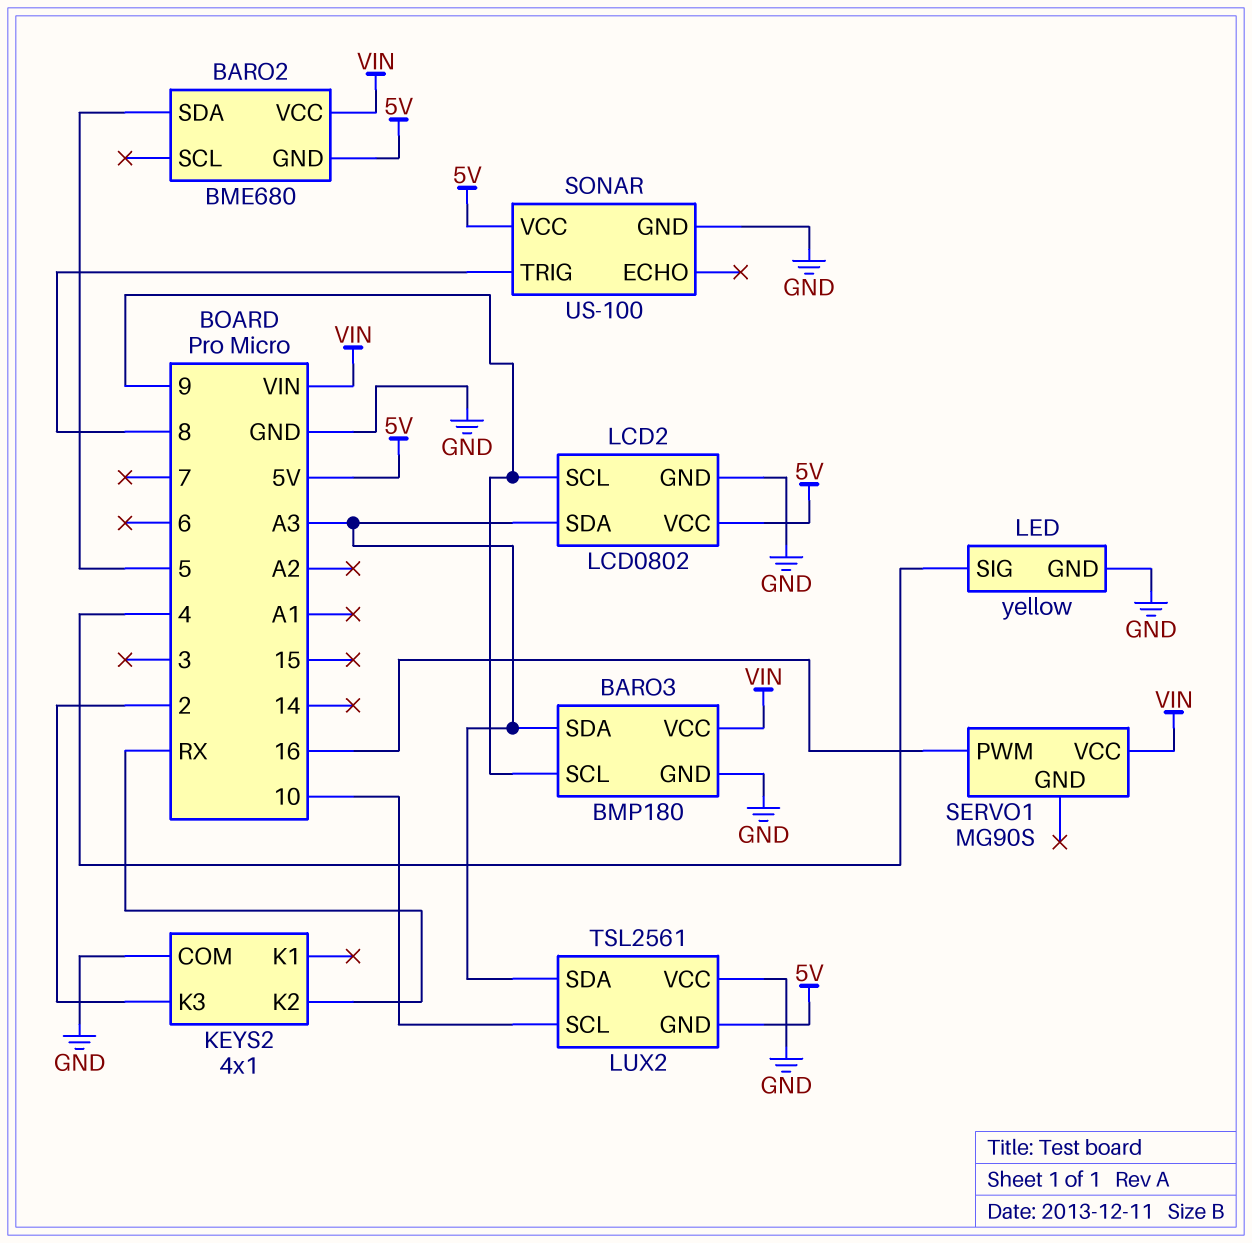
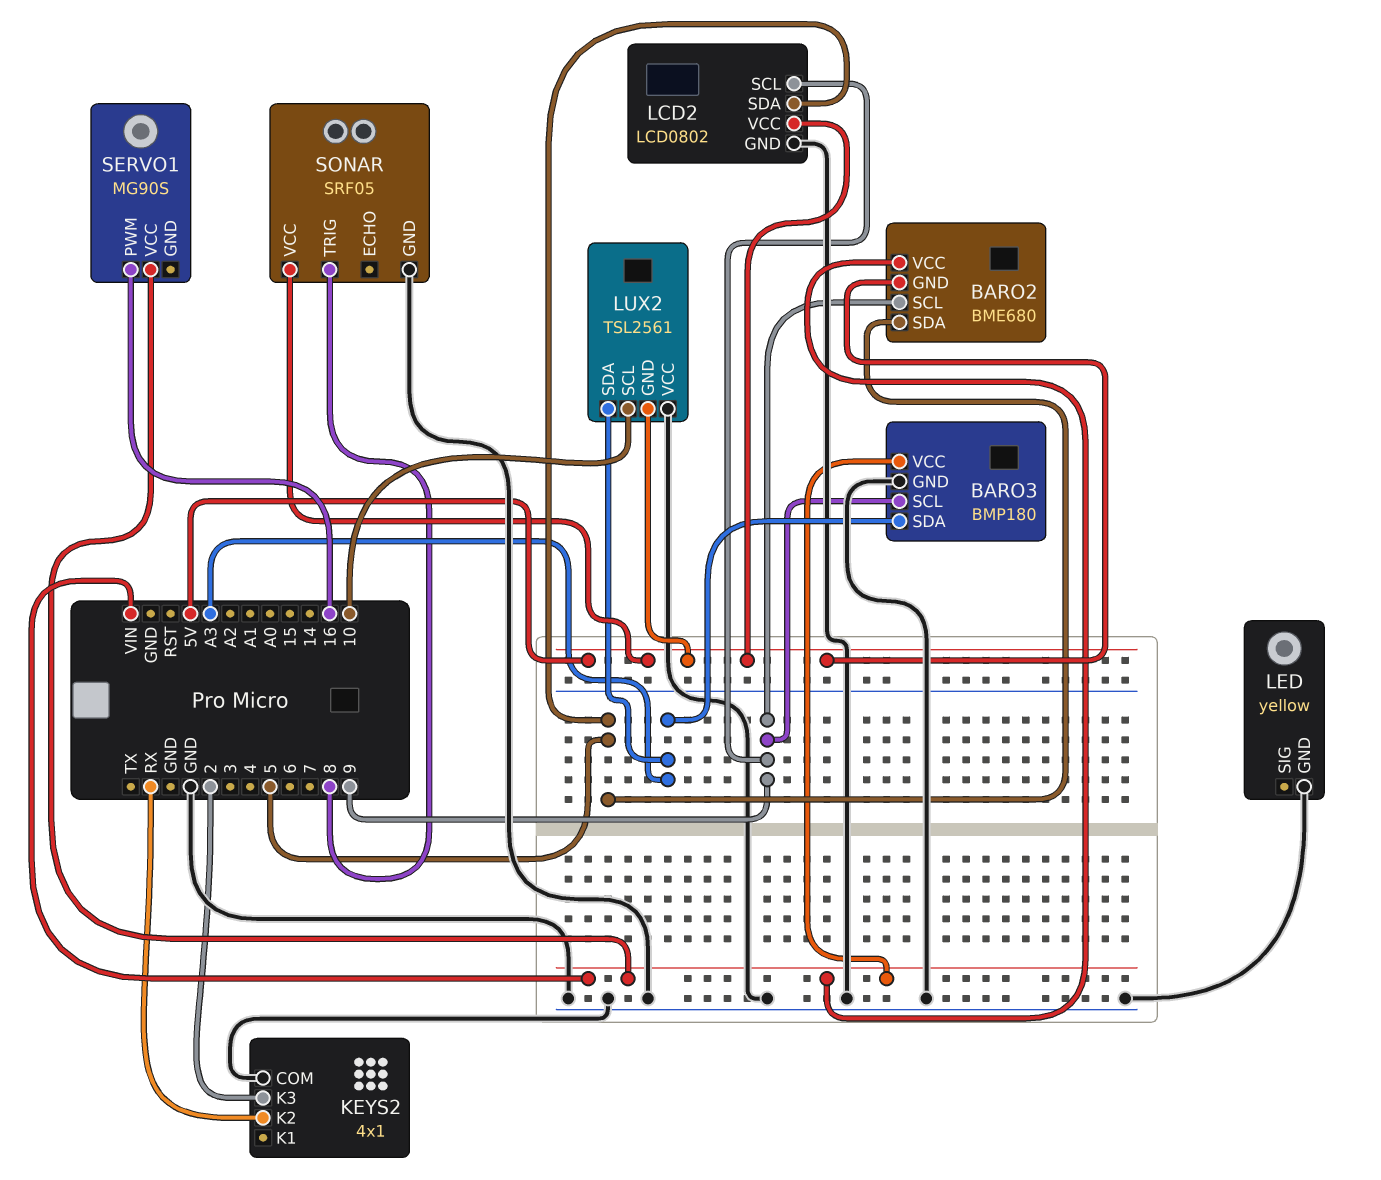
BARO2 pin SCL: none -> 9
LCD2 pin SDA: A3 -> 5
LED pin SIG: 4 -> none
SONAR: US-100 -> SRF05

